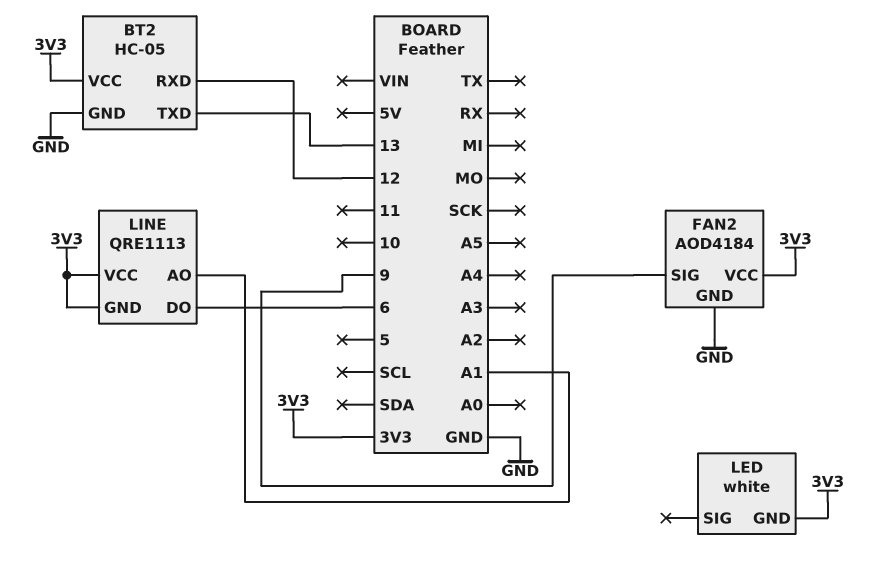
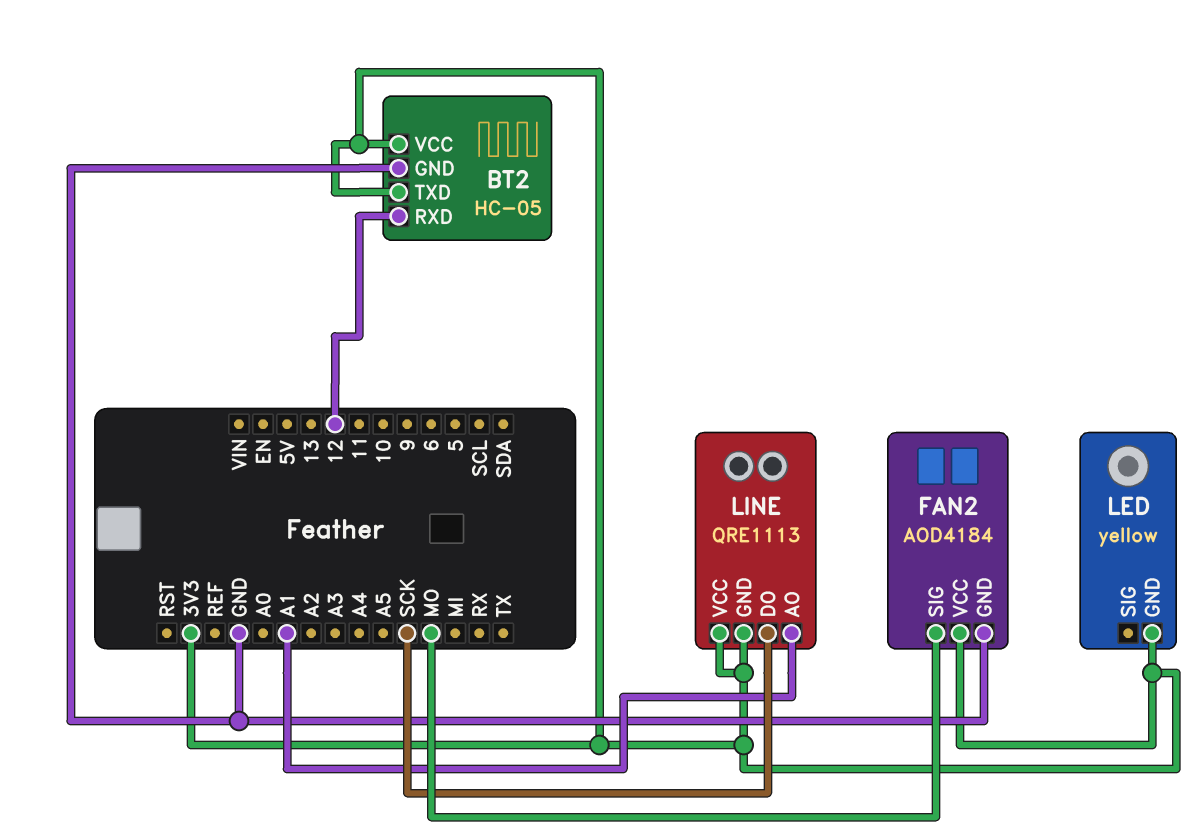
BT2 pin TXD: 13 -> 3V3
FAN2 pin SIG: 9 -> MO
LED: white -> yellow
LINE pin DO: 6 -> SCK

